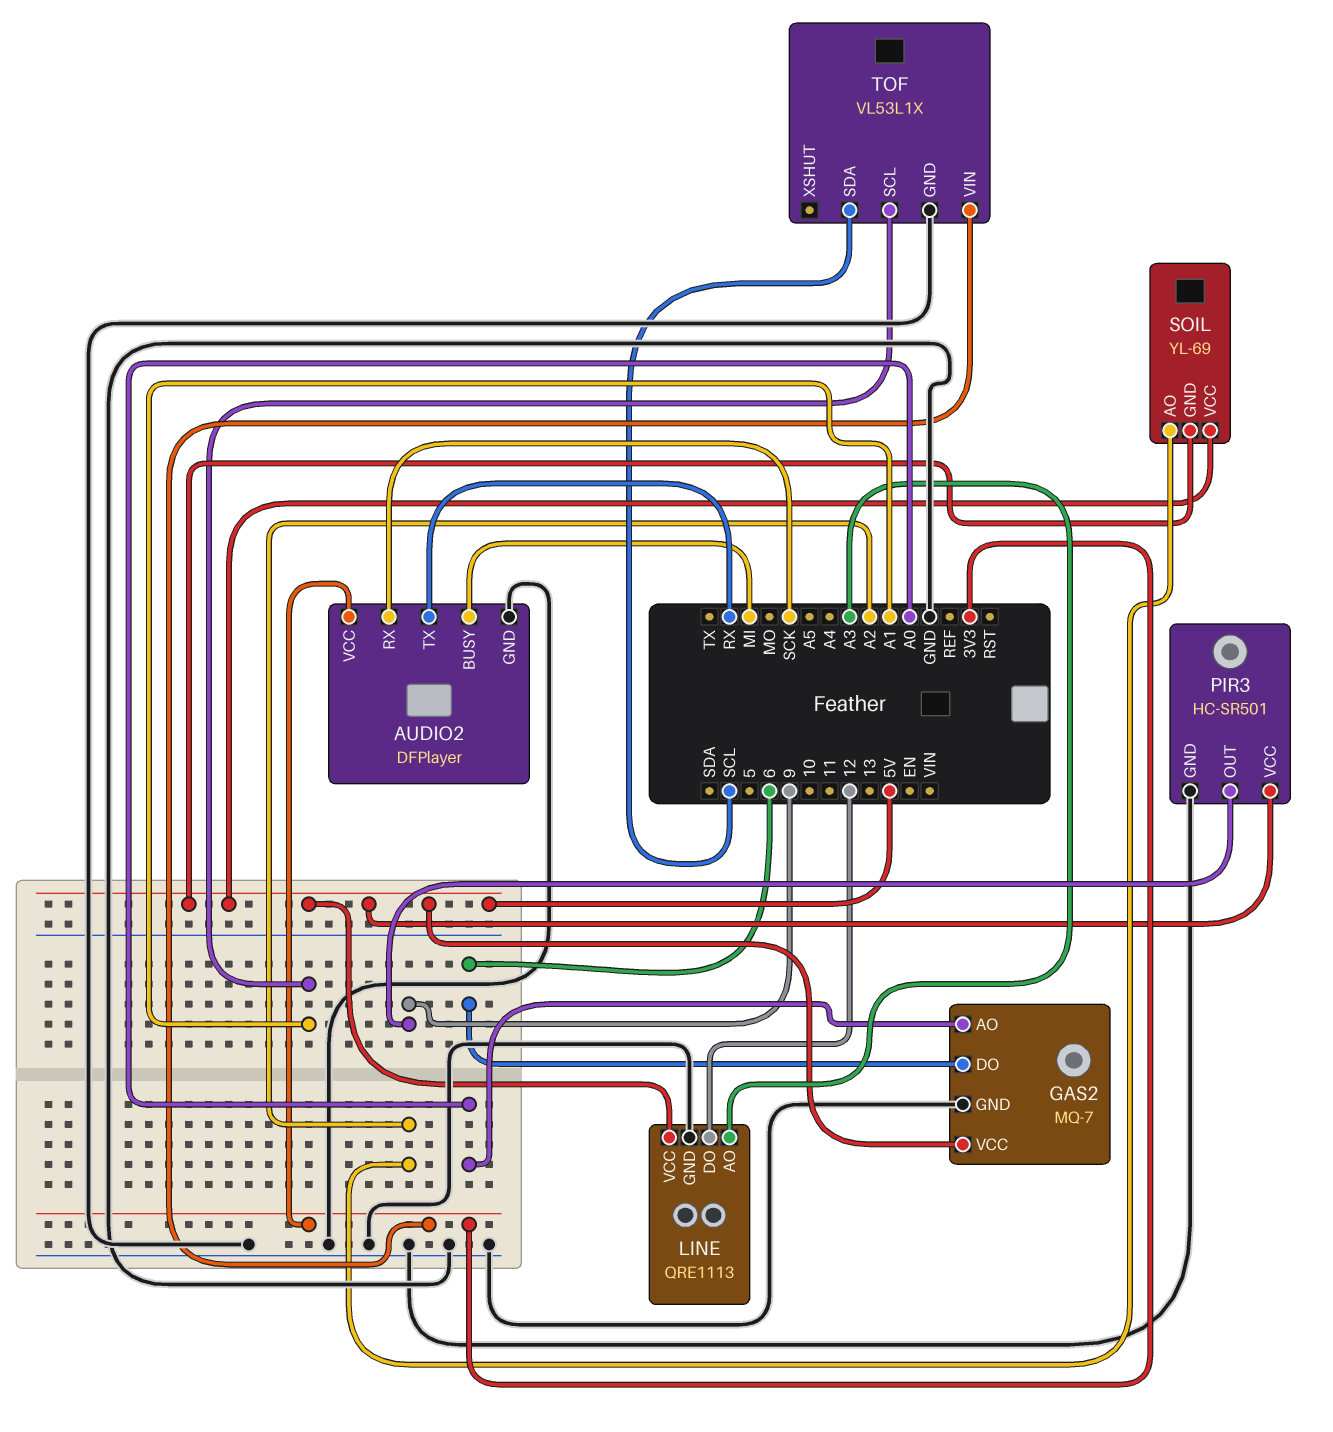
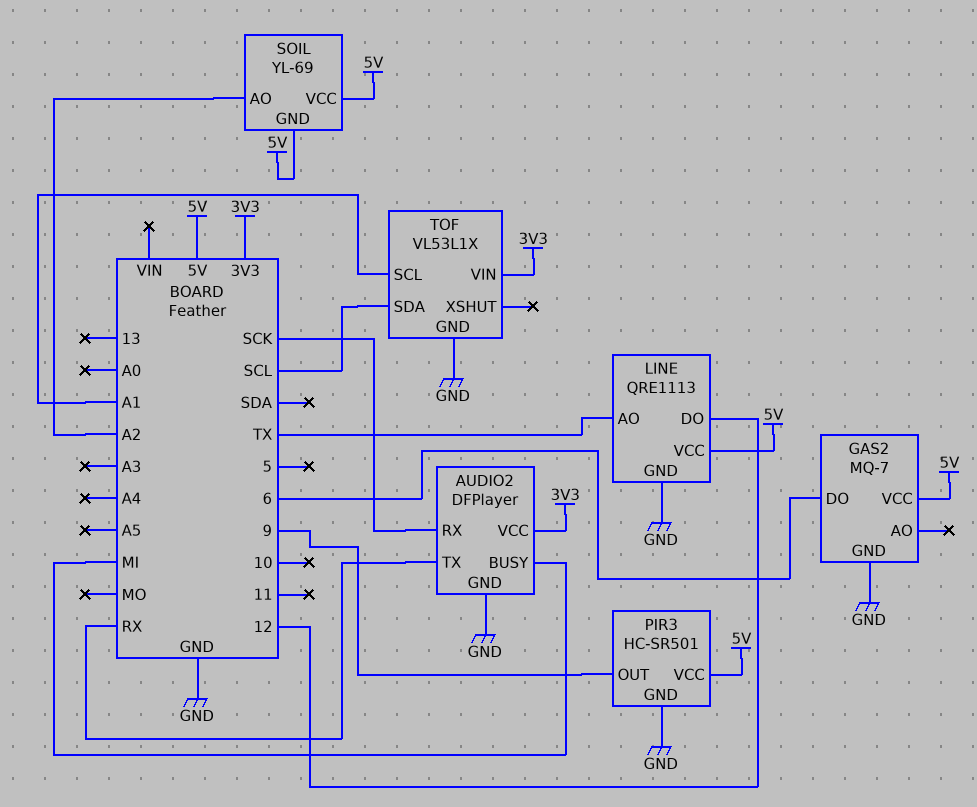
GAS2 pin AO: A0 -> none
LINE pin AO: A3 -> TX

